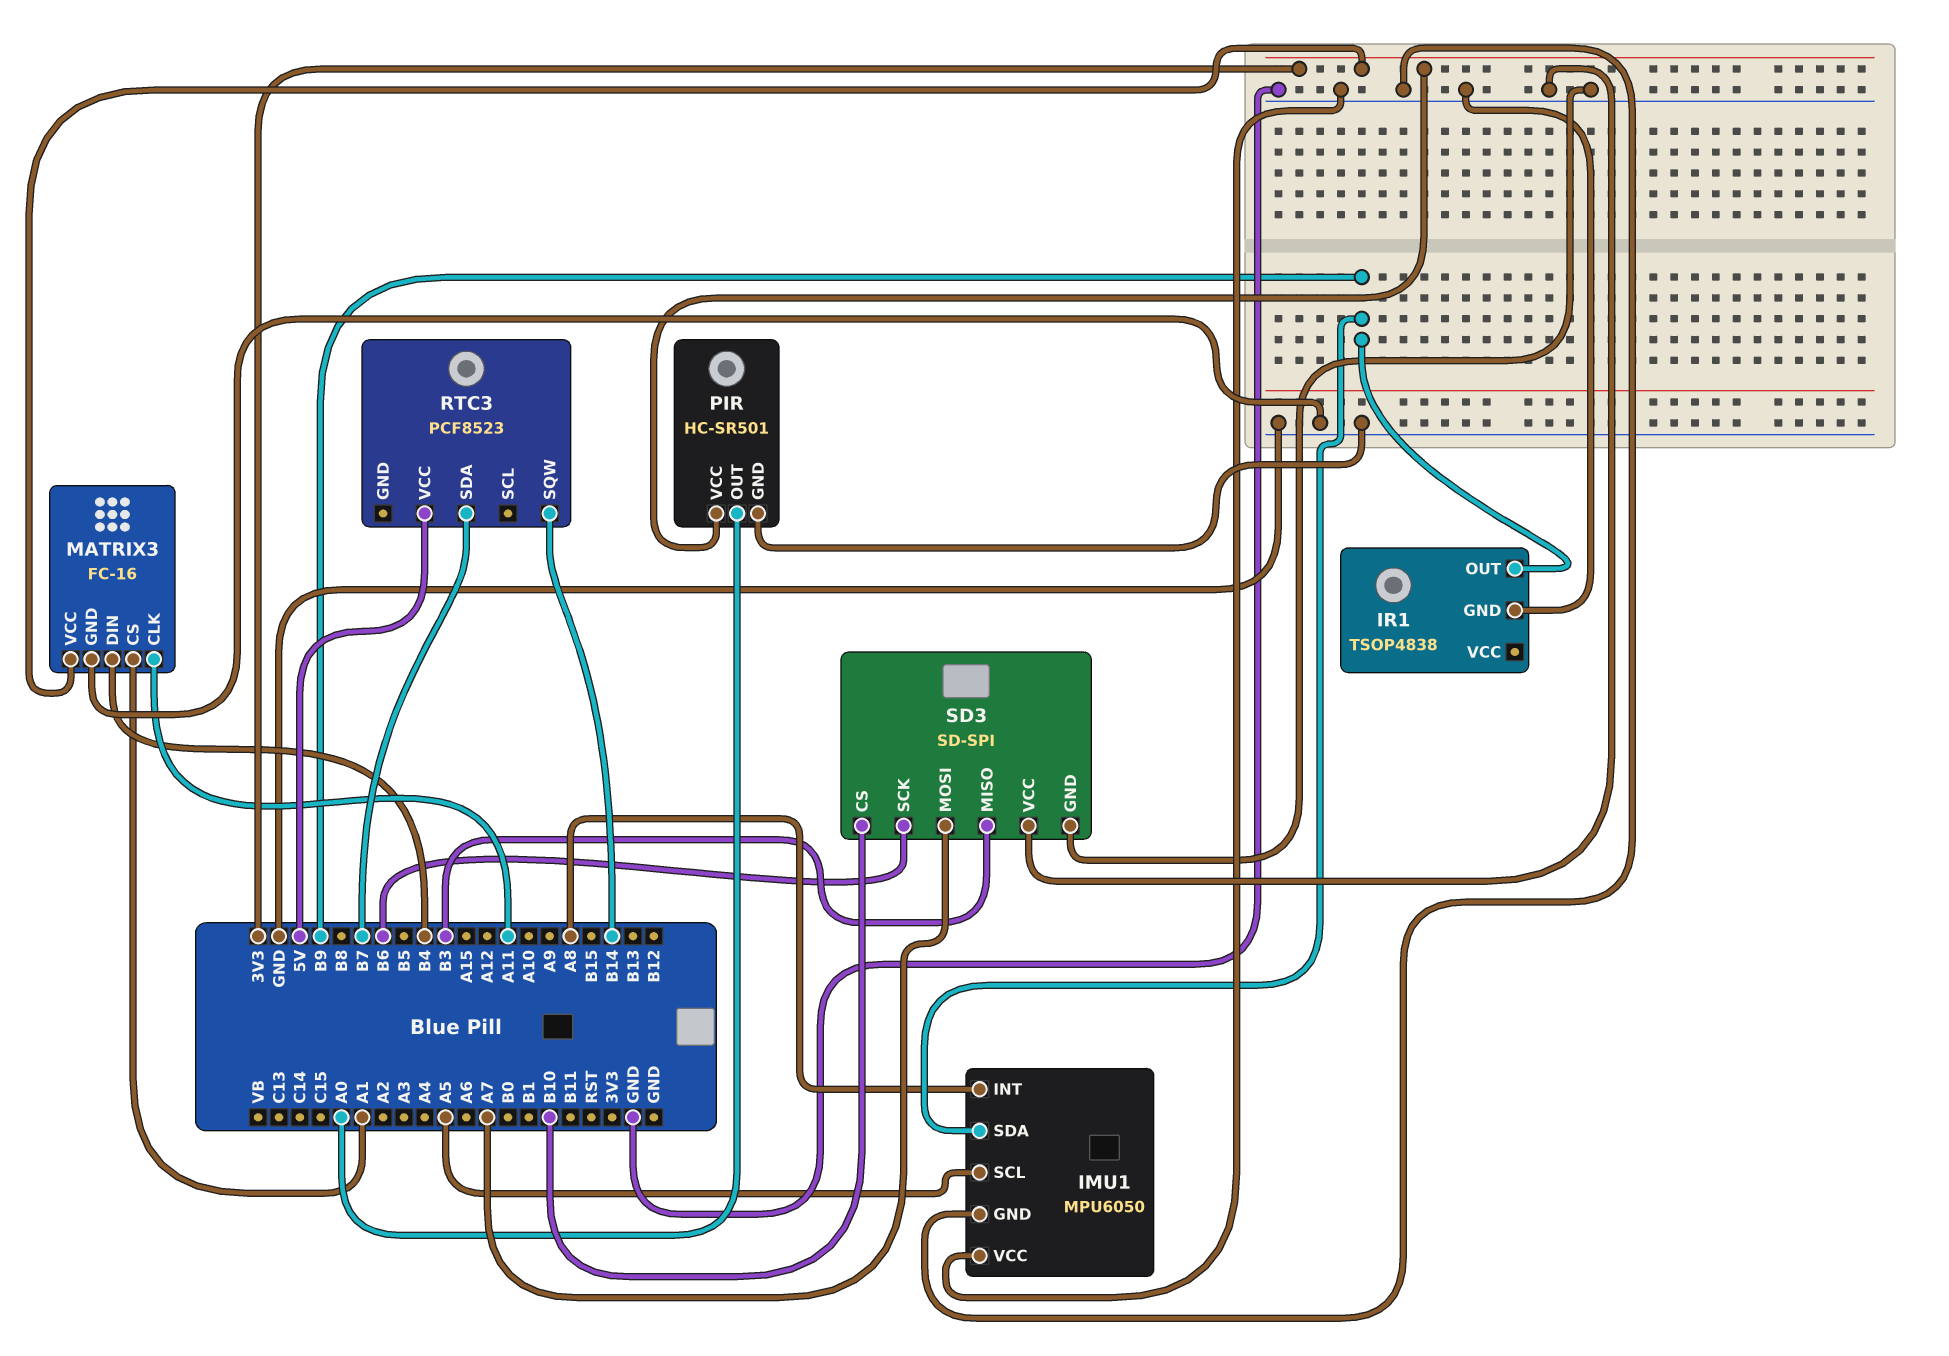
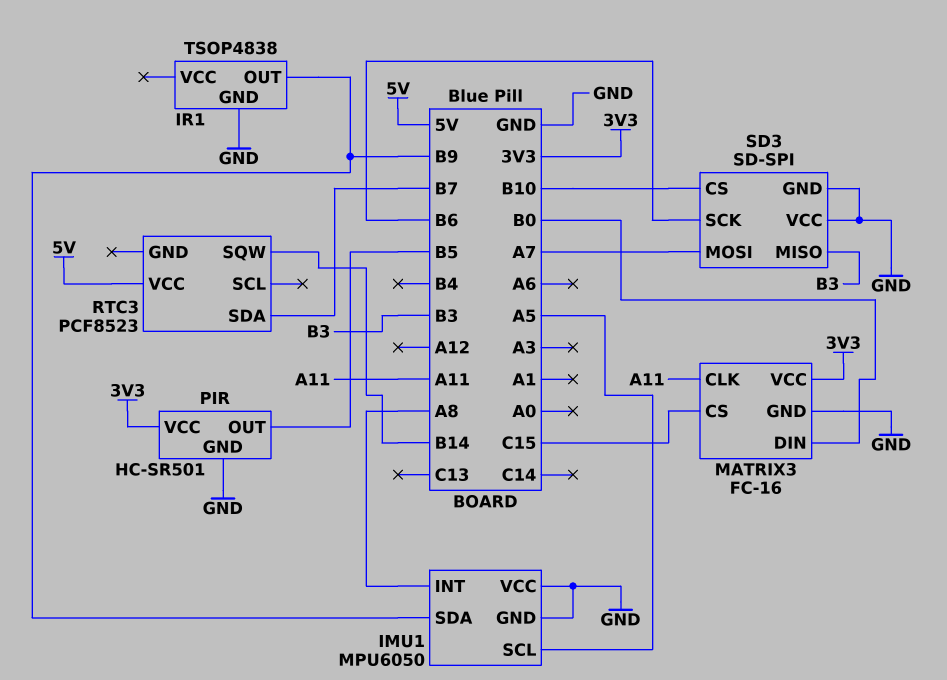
MATRIX3 pin CS: A1 -> C15
MATRIX3 pin DIN: B4 -> B0
PIR pin OUT: A0 -> B5

